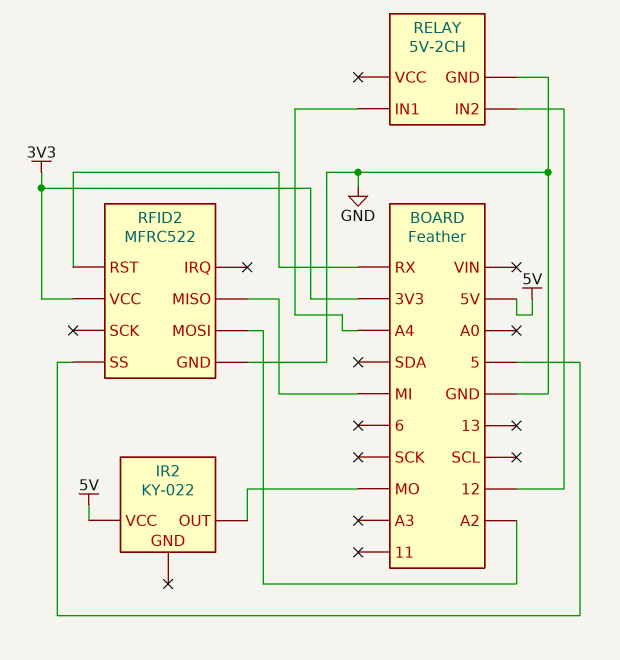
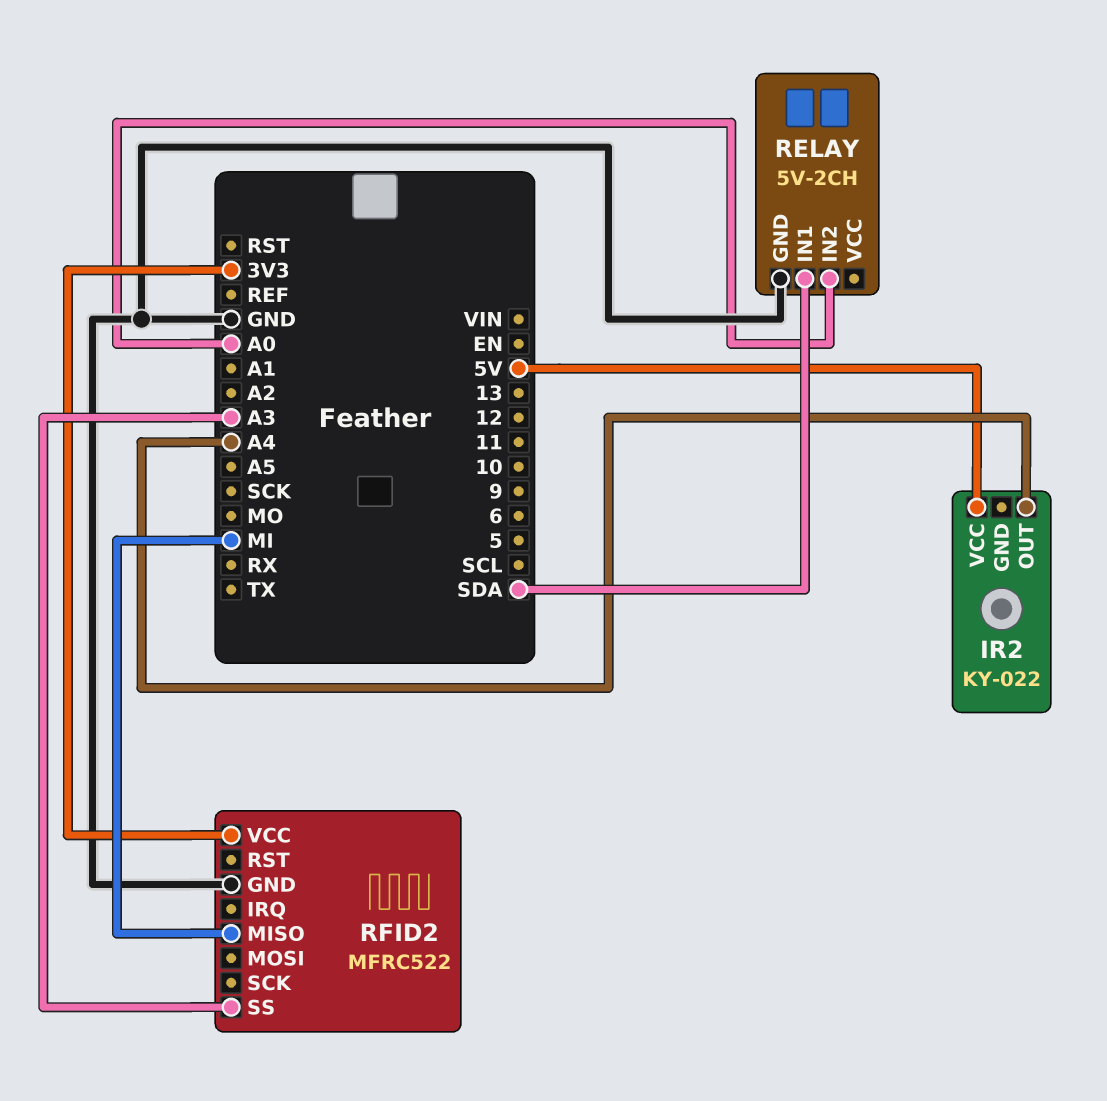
IR2 pin OUT: MO -> A4
RELAY pin IN1: A4 -> SDA
RELAY pin IN2: 12 -> A0
RFID2 pin MOSI: A2 -> none
RFID2 pin RST: RX -> none
RFID2 pin SS: 5 -> A3

